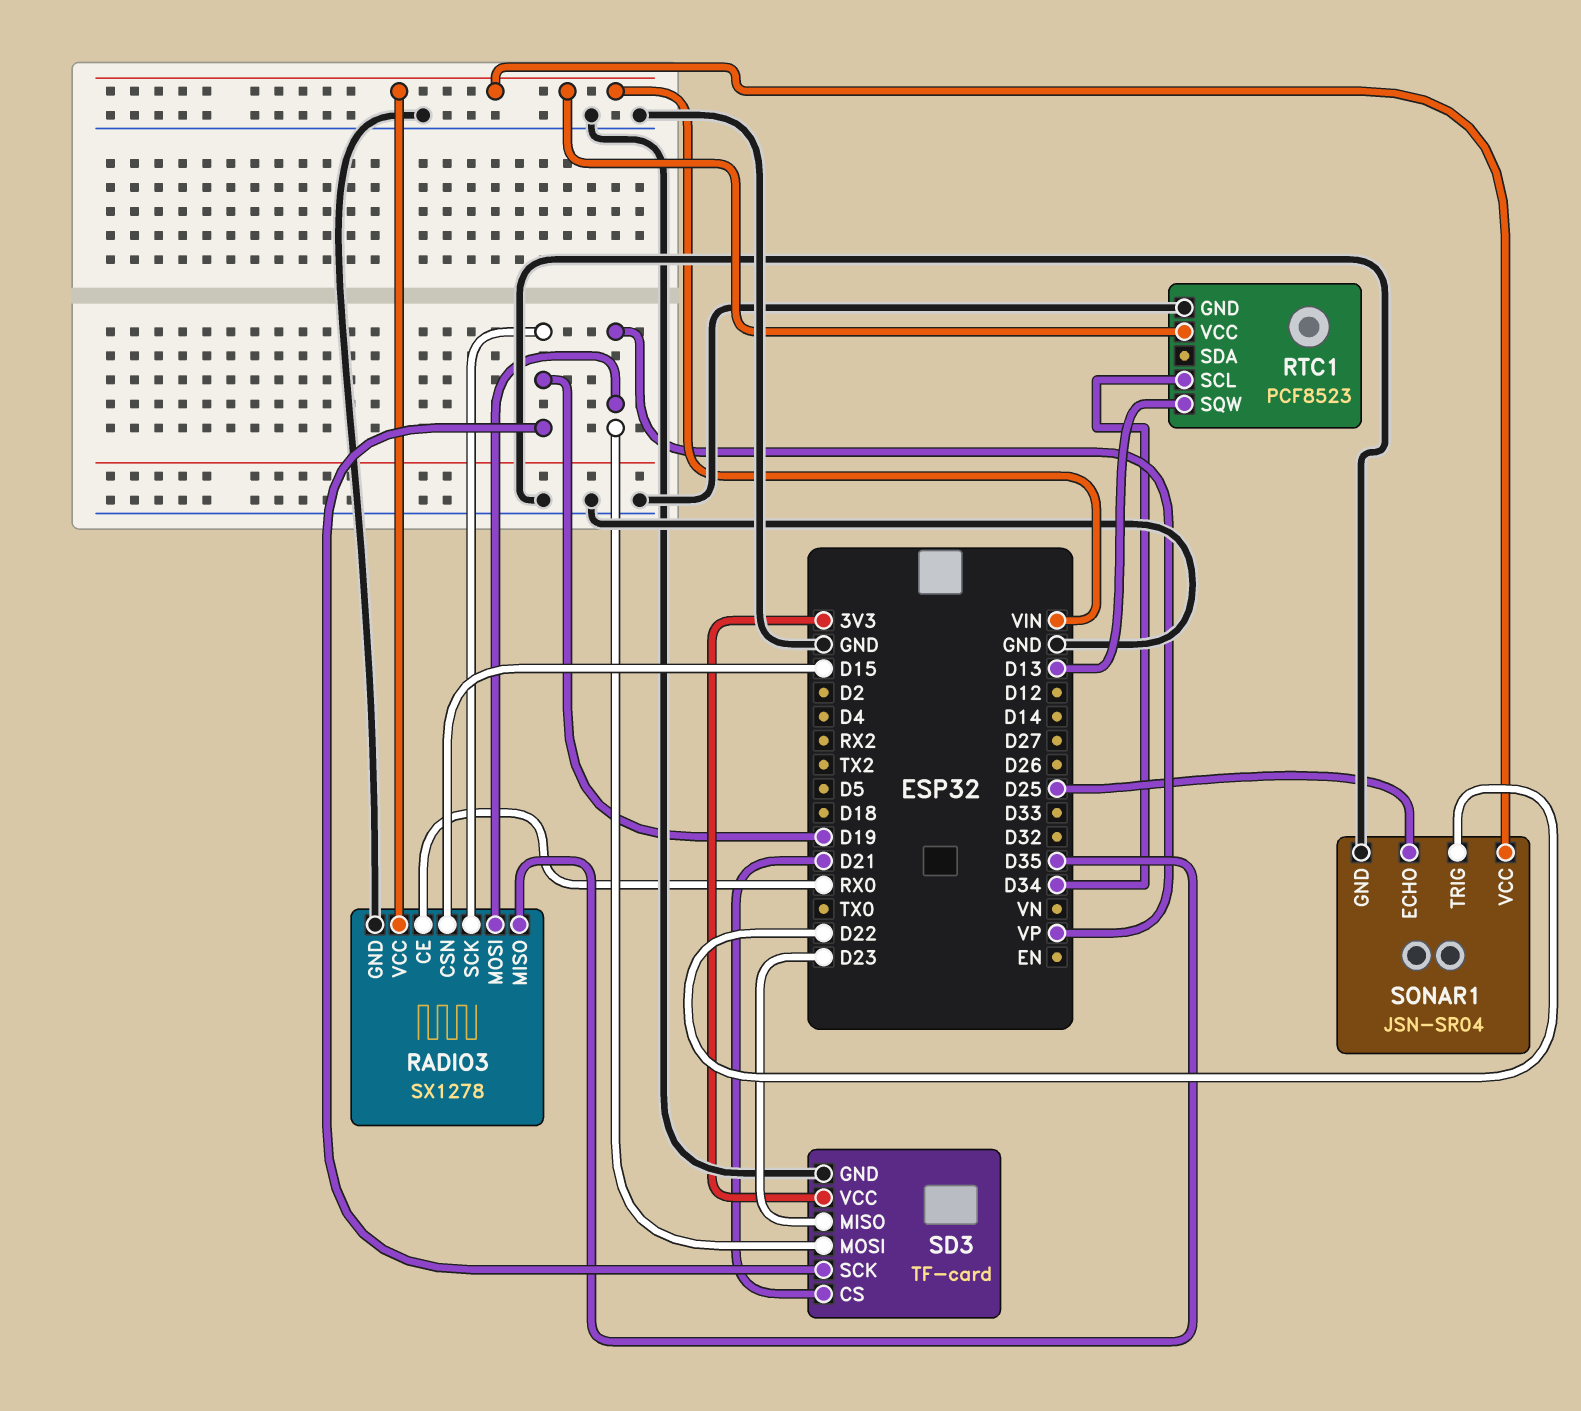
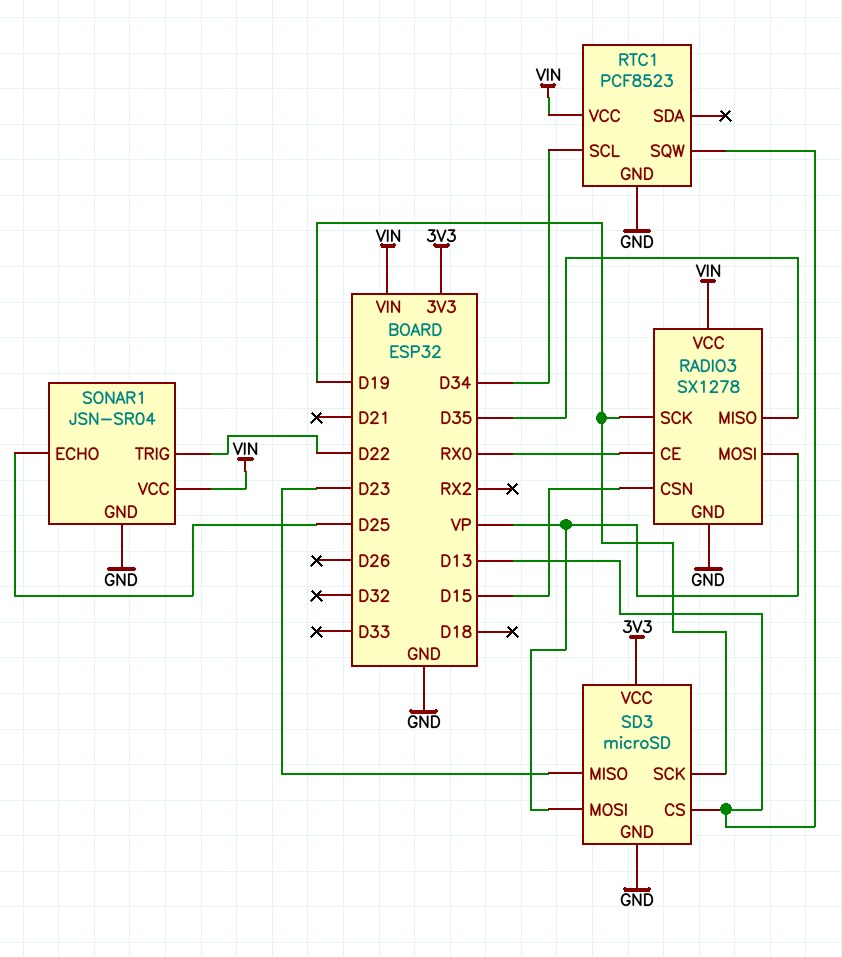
SD3: TF-card -> microSD
SD3 pin CS: D21 -> D13

